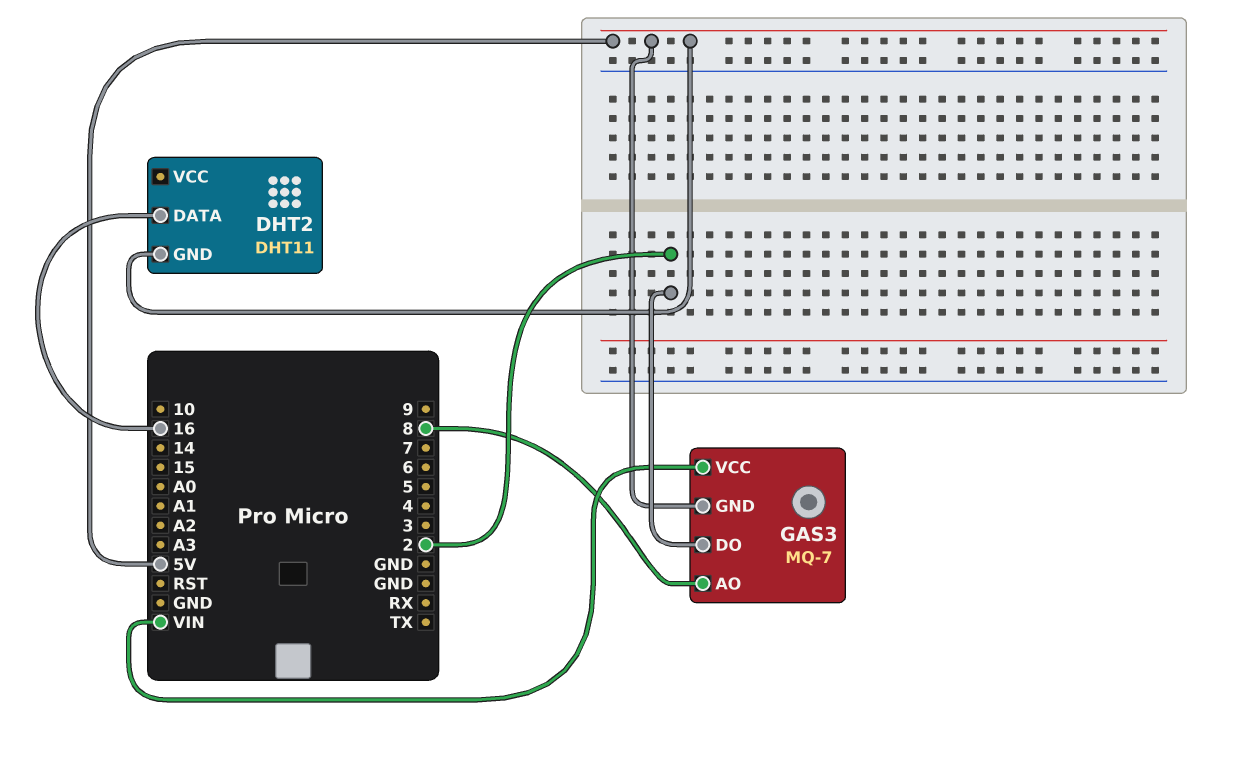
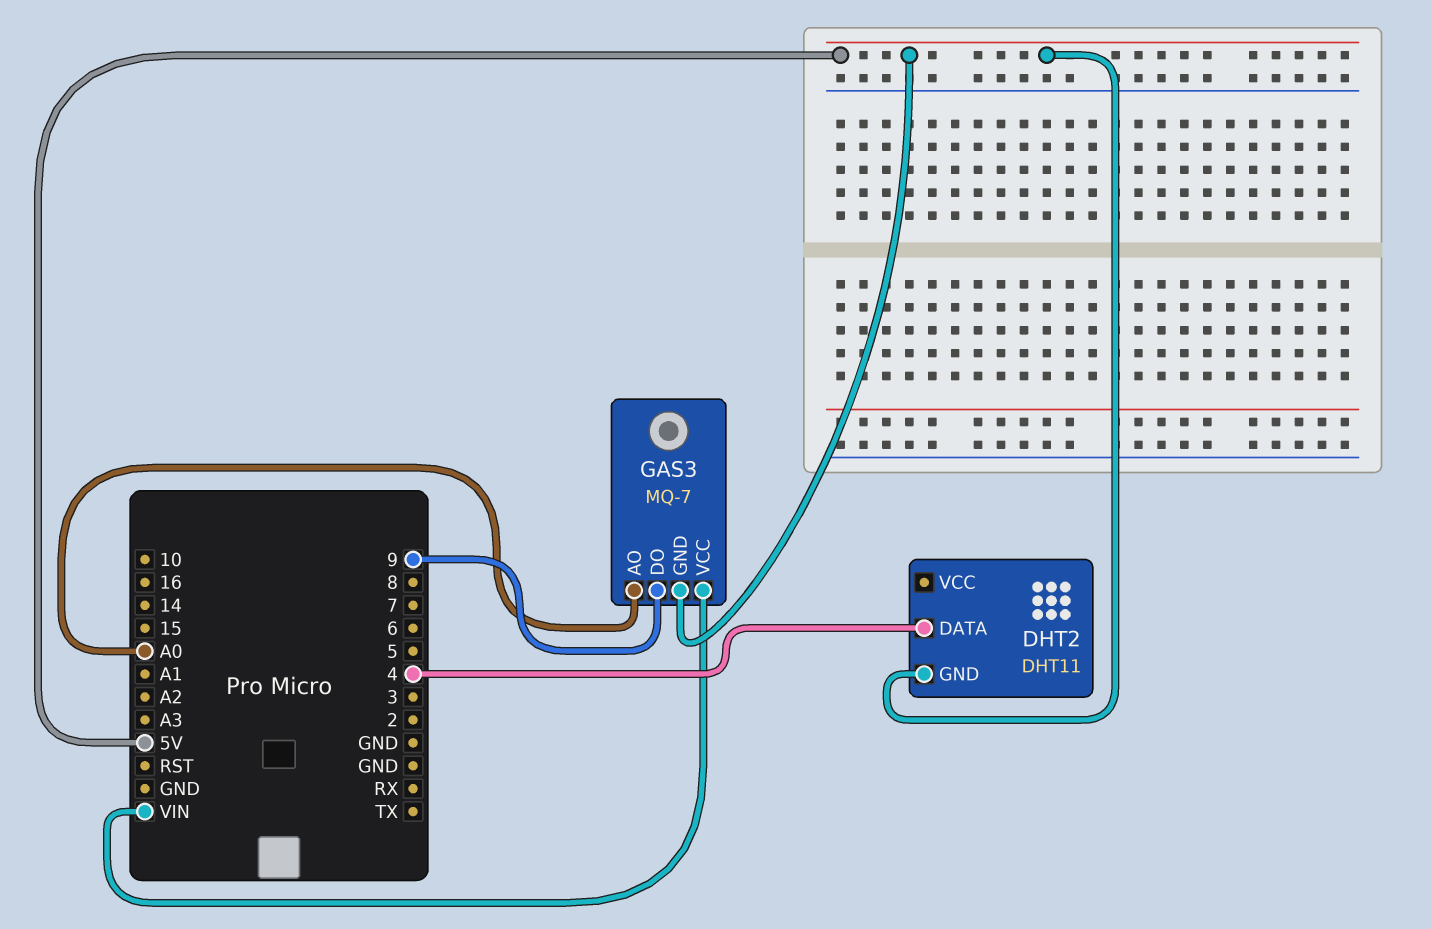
DHT2 pin DATA: 16 -> 4
GAS3 pin AO: 8 -> A0
GAS3 pin DO: 2 -> 9

